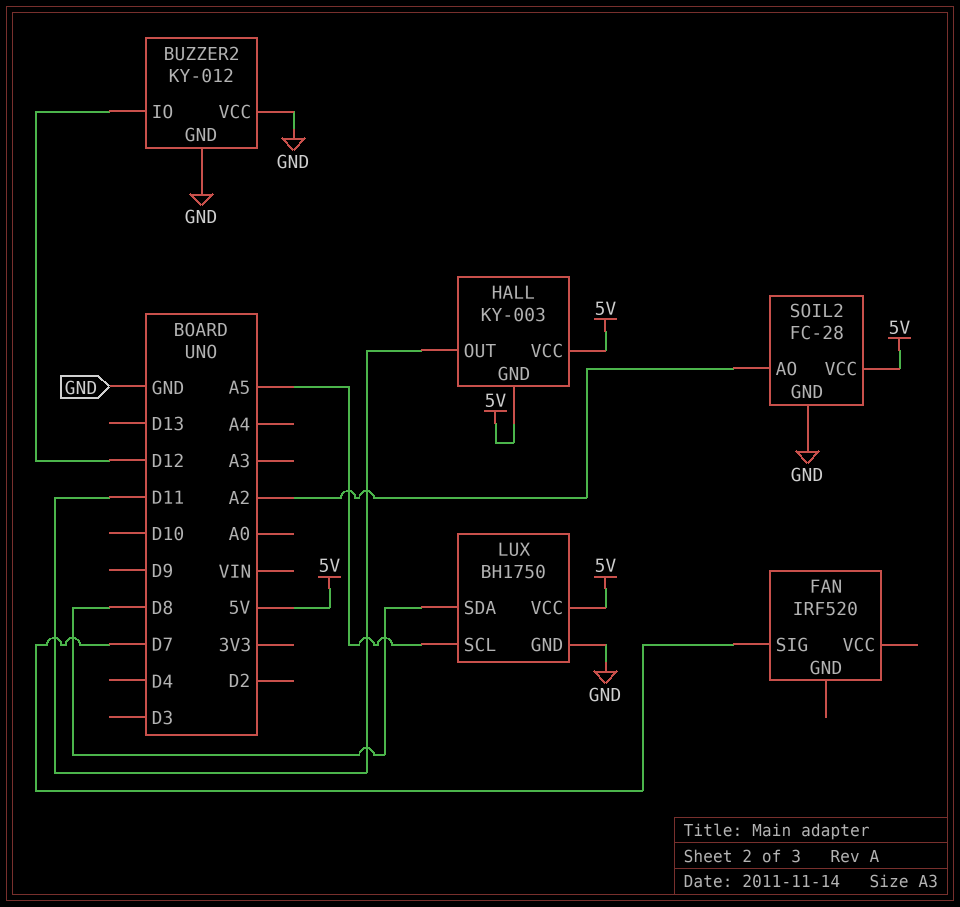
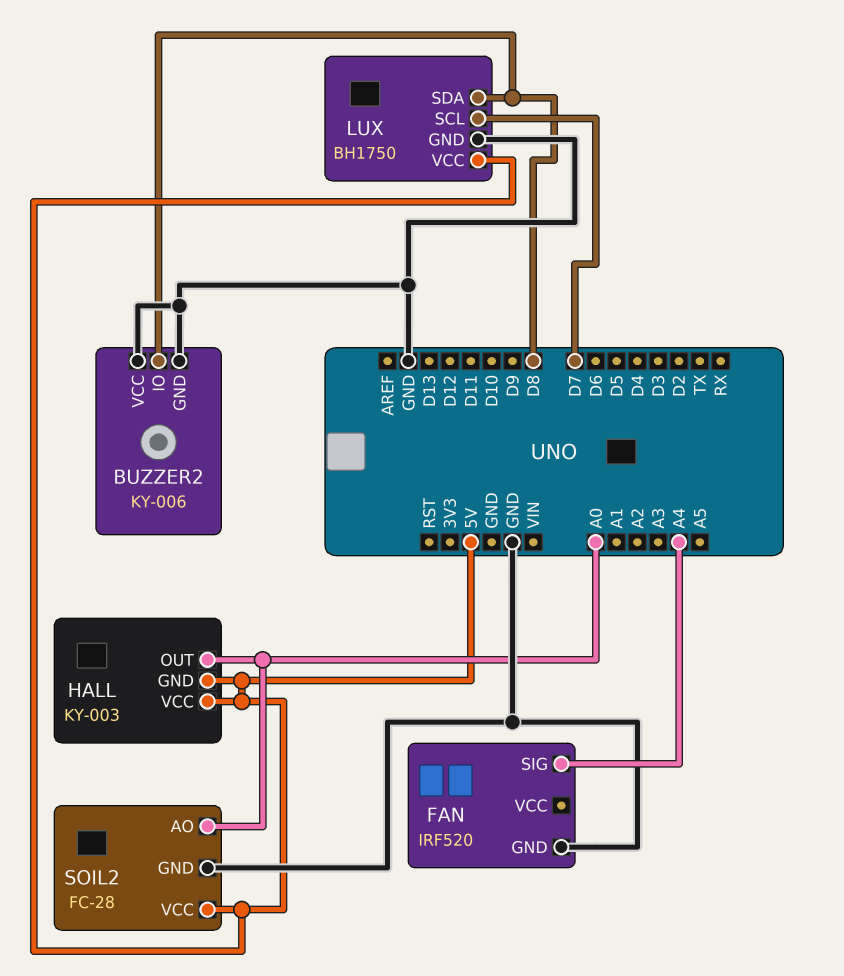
BUZZER2: KY-012 -> KY-006
BUZZER2 pin IO: D12 -> D8
FAN pin GND: none -> GND
FAN pin SIG: D7 -> A4
HALL pin OUT: D11 -> A0
LUX pin SCL: A5 -> D7
SOIL2 pin AO: A2 -> A0

